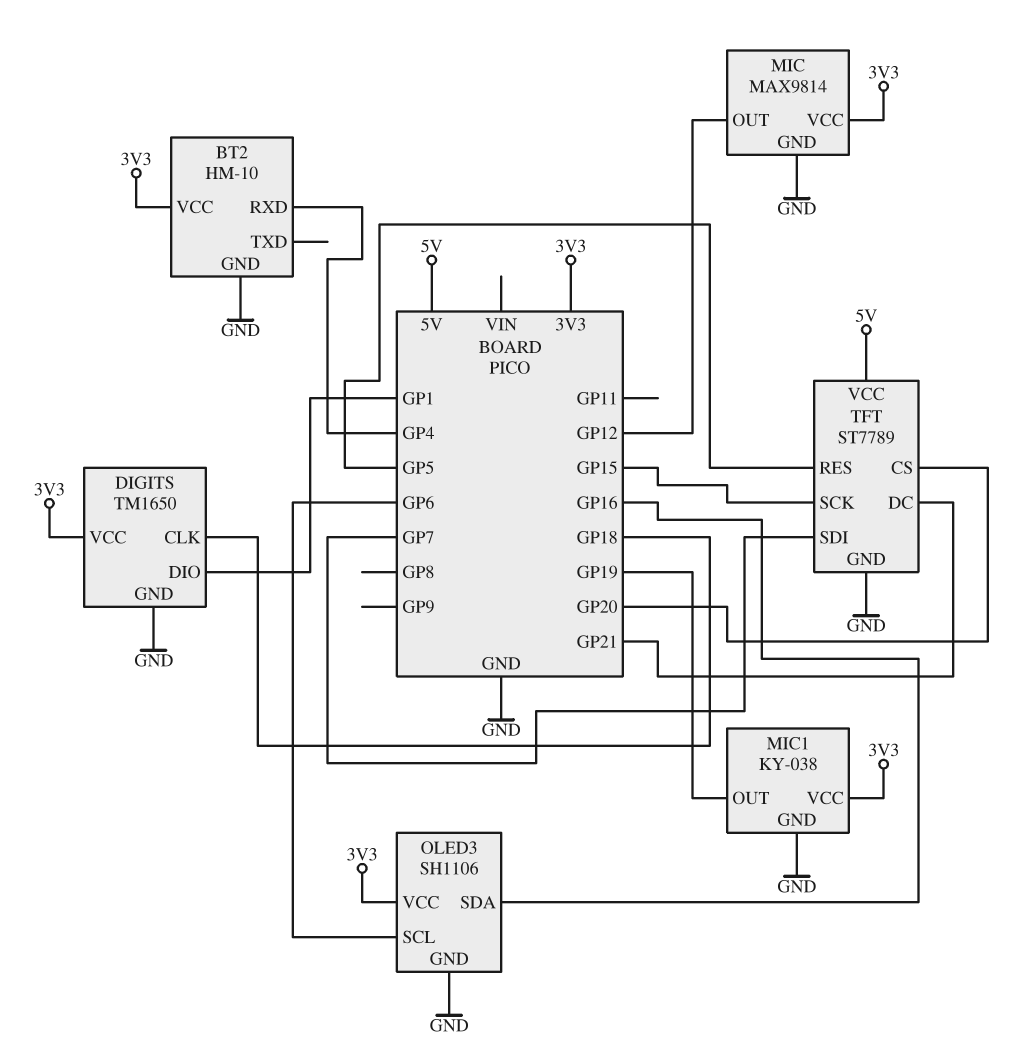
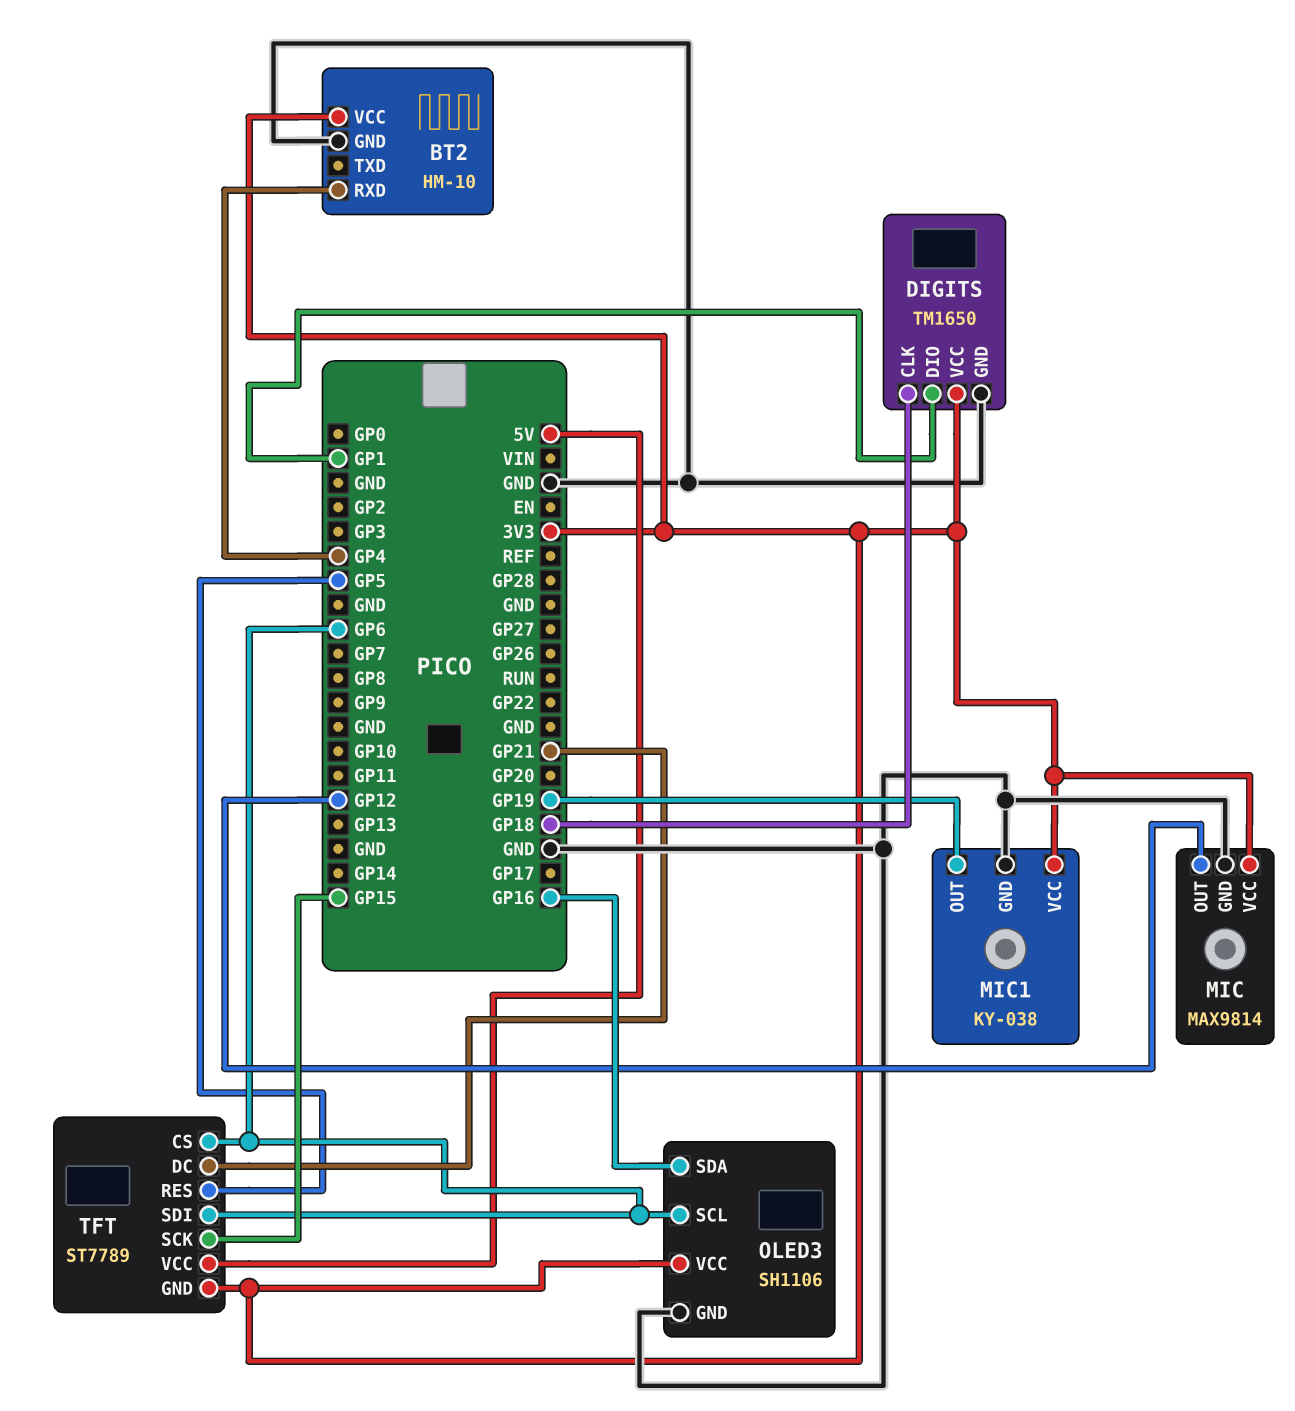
TFT pin CS: GP20 -> GP6
TFT pin GND: GND -> 3V3
TFT pin SDI: GP7 -> GP6

